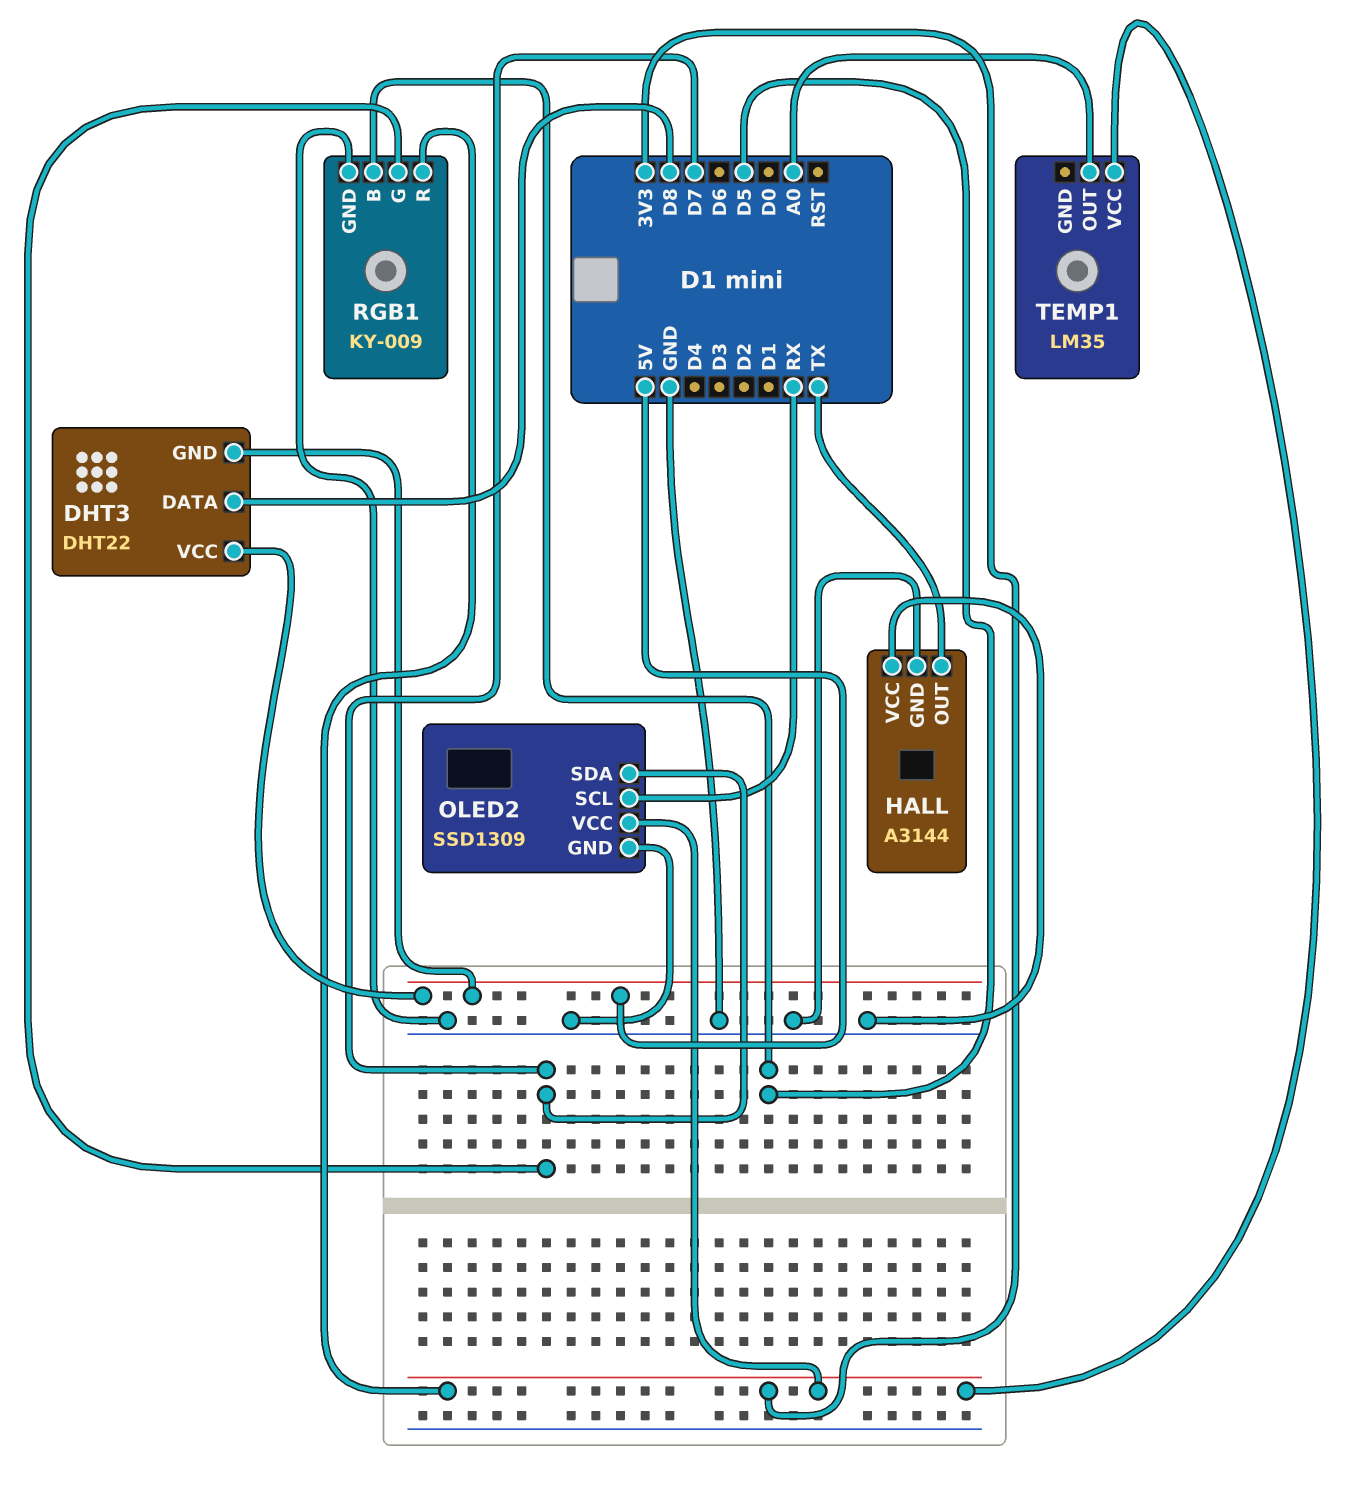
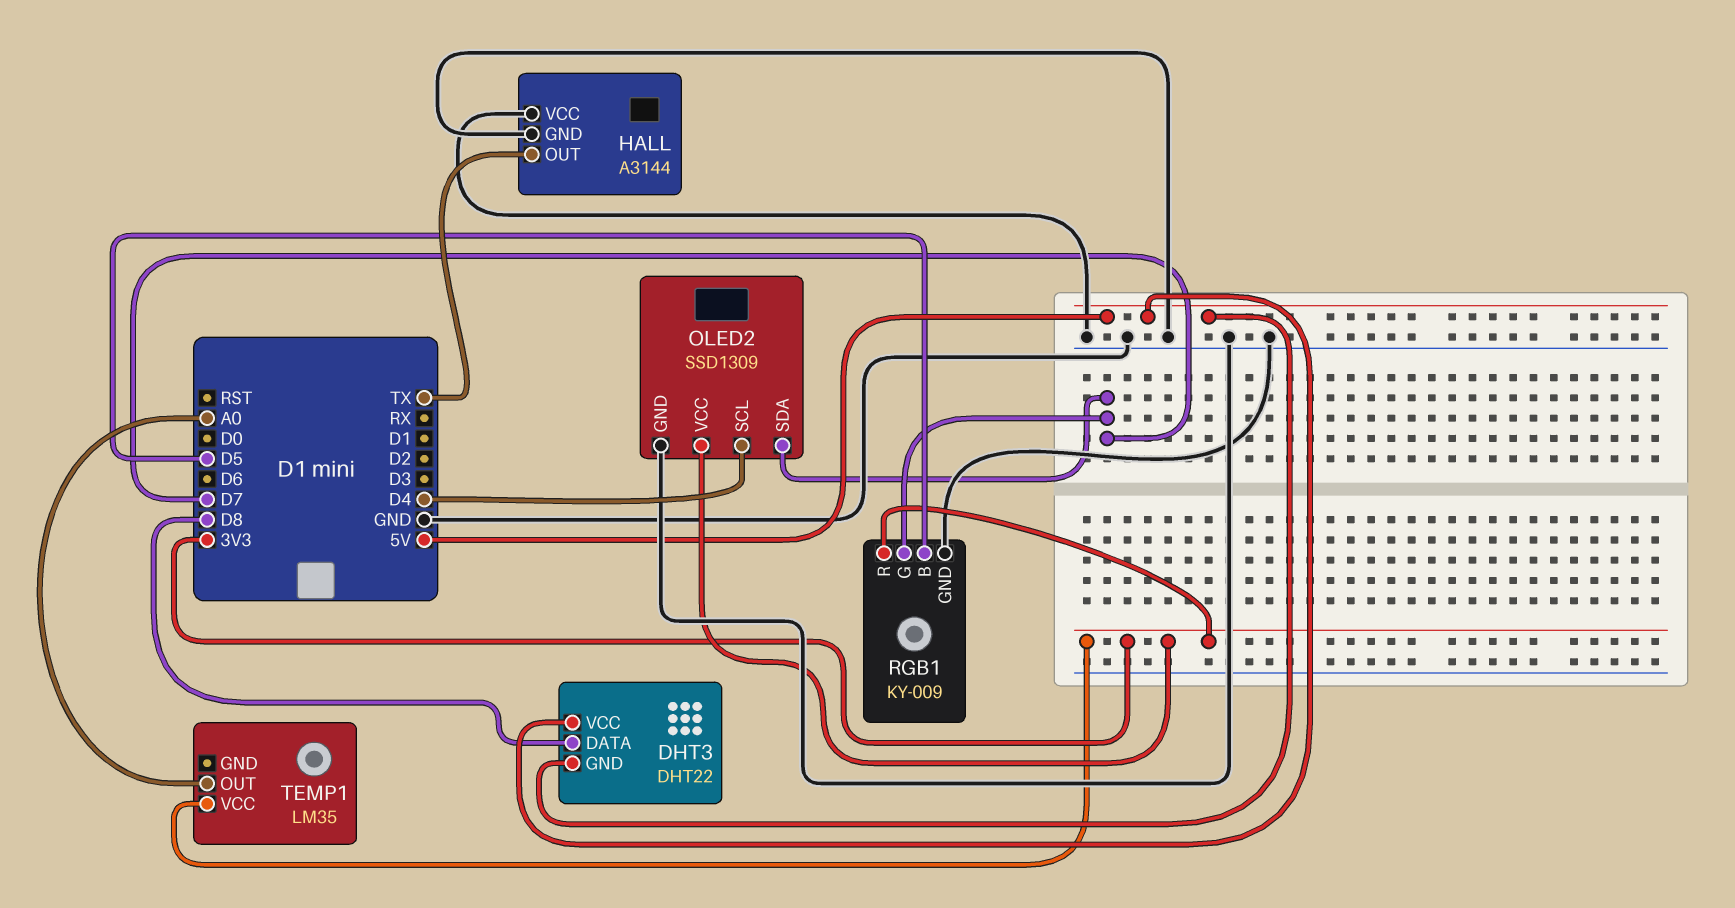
OLED2 pin SCL: RX -> D4

